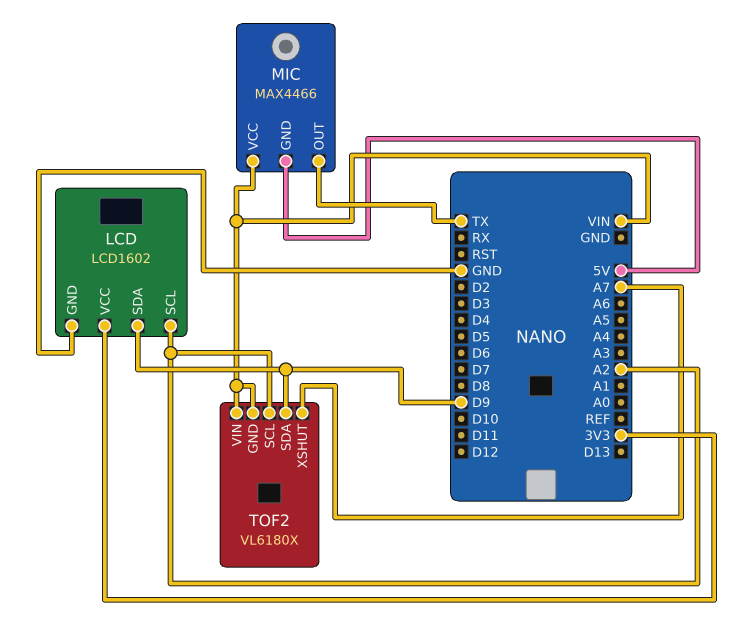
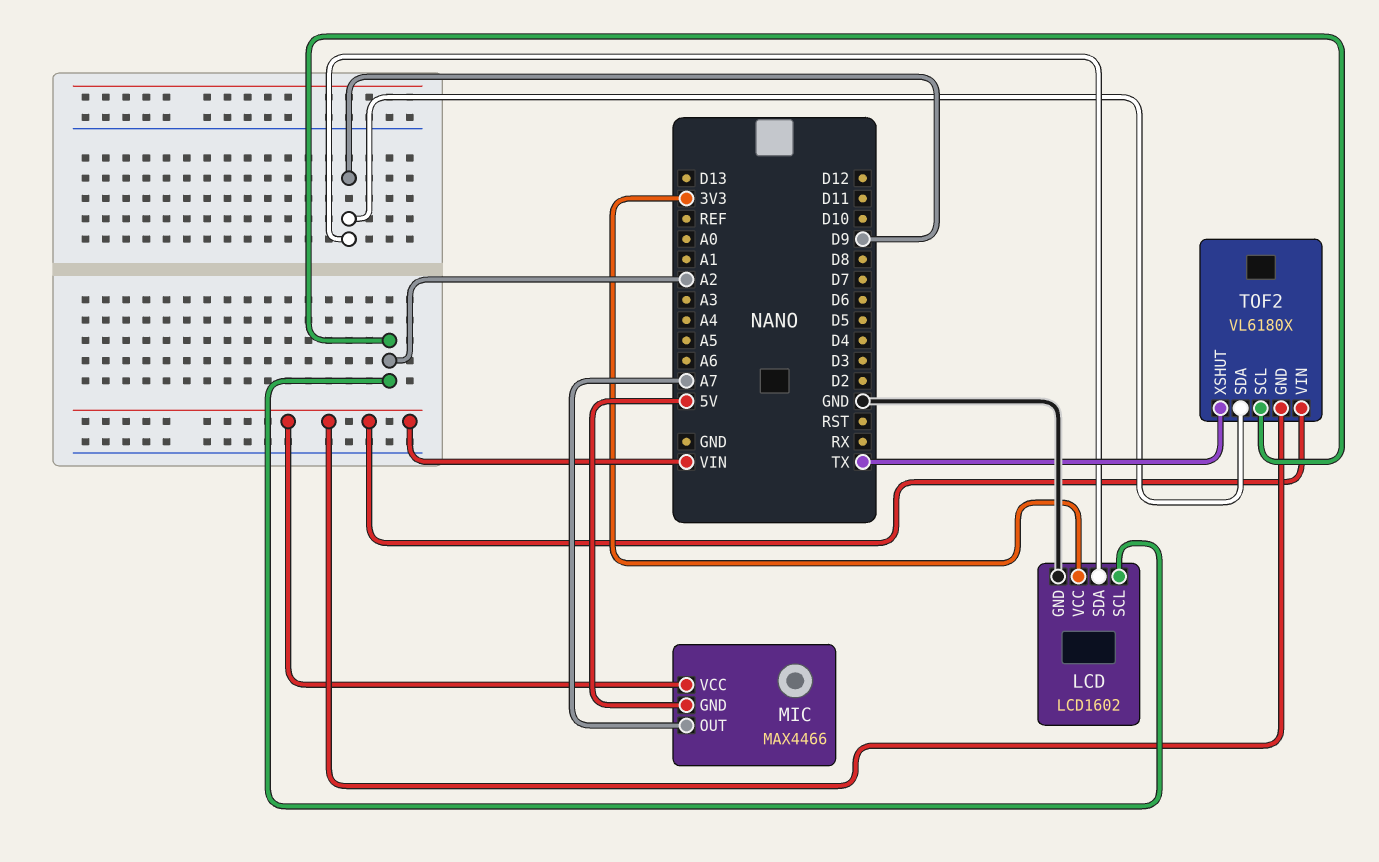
MIC pin OUT: TX -> A7
TOF2 pin XSHUT: A7 -> TX

